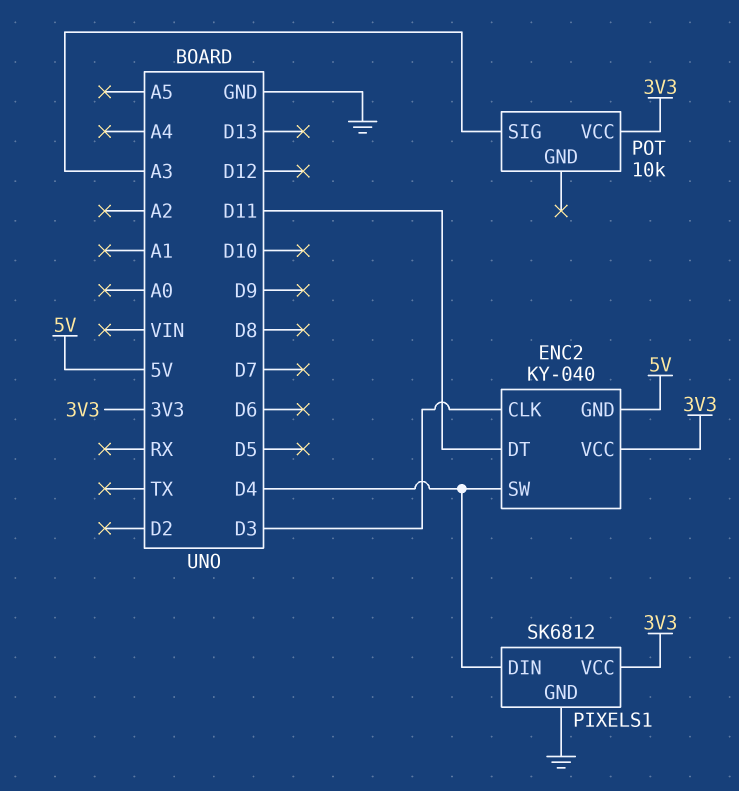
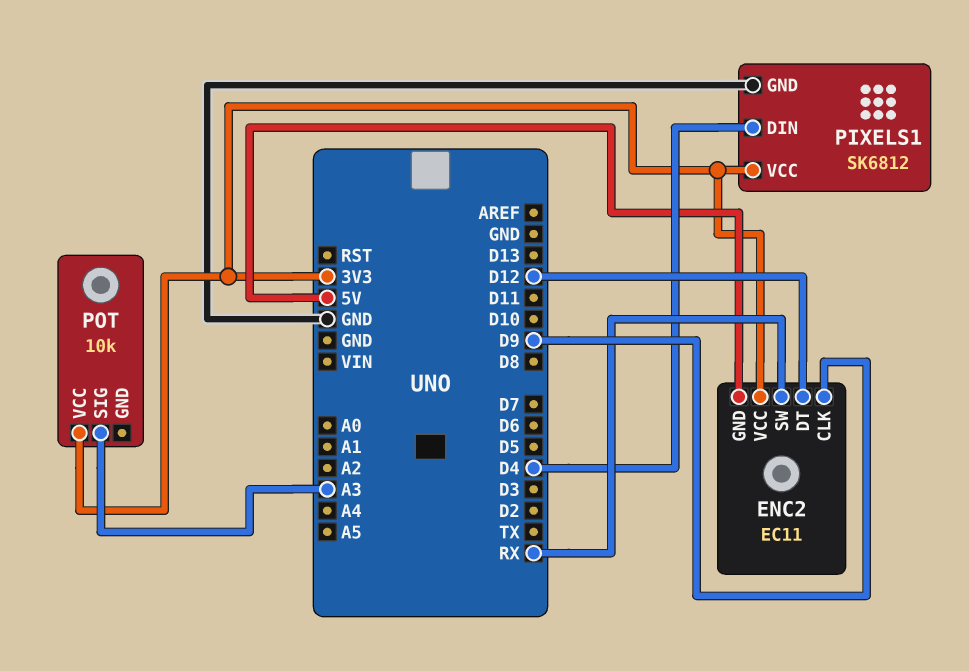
ENC2: KY-040 -> EC11
ENC2 pin CLK: D3 -> D9
ENC2 pin DT: D11 -> D12
ENC2 pin SW: D4 -> RX

